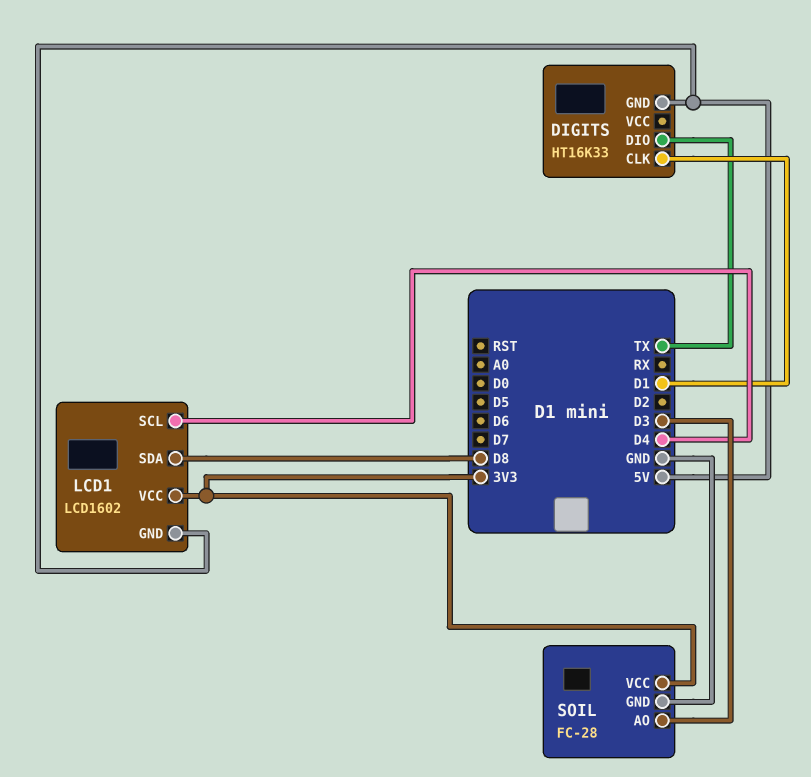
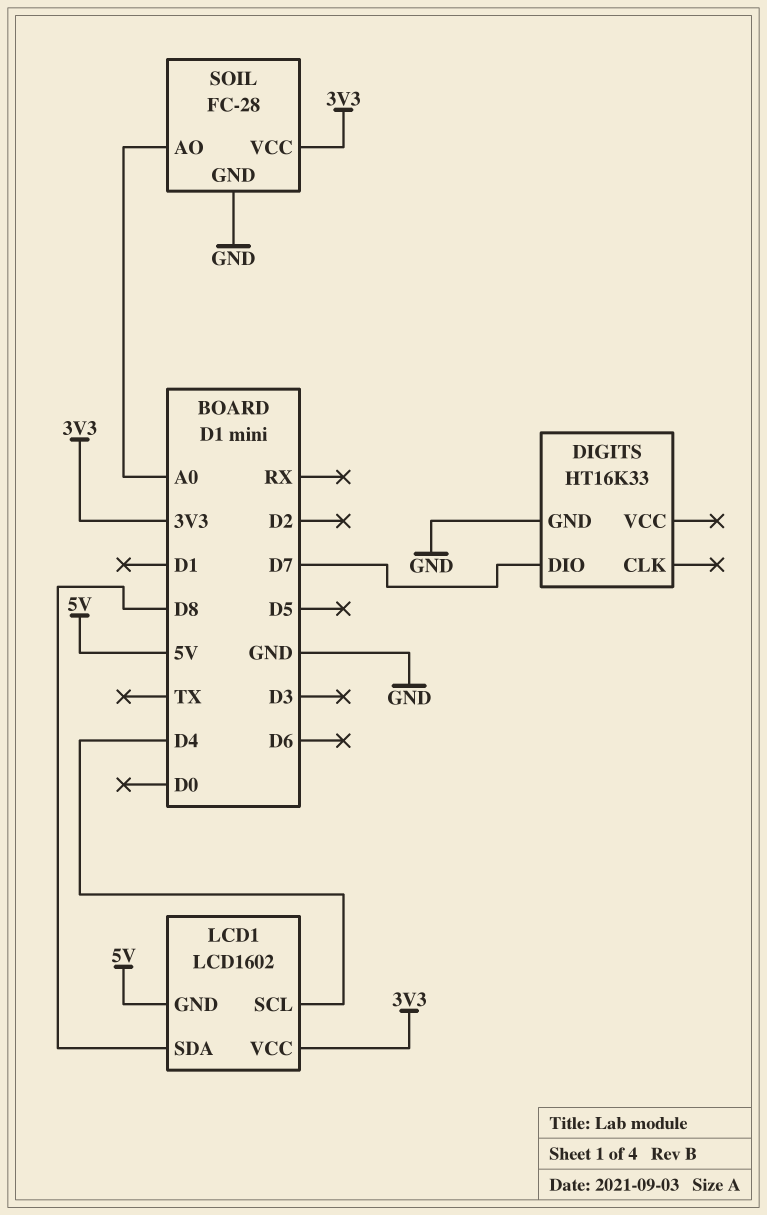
DIGITS pin CLK: D1 -> none
DIGITS pin DIO: TX -> D7
DIGITS pin GND: 5V -> GND
SOIL pin AO: D3 -> A0

